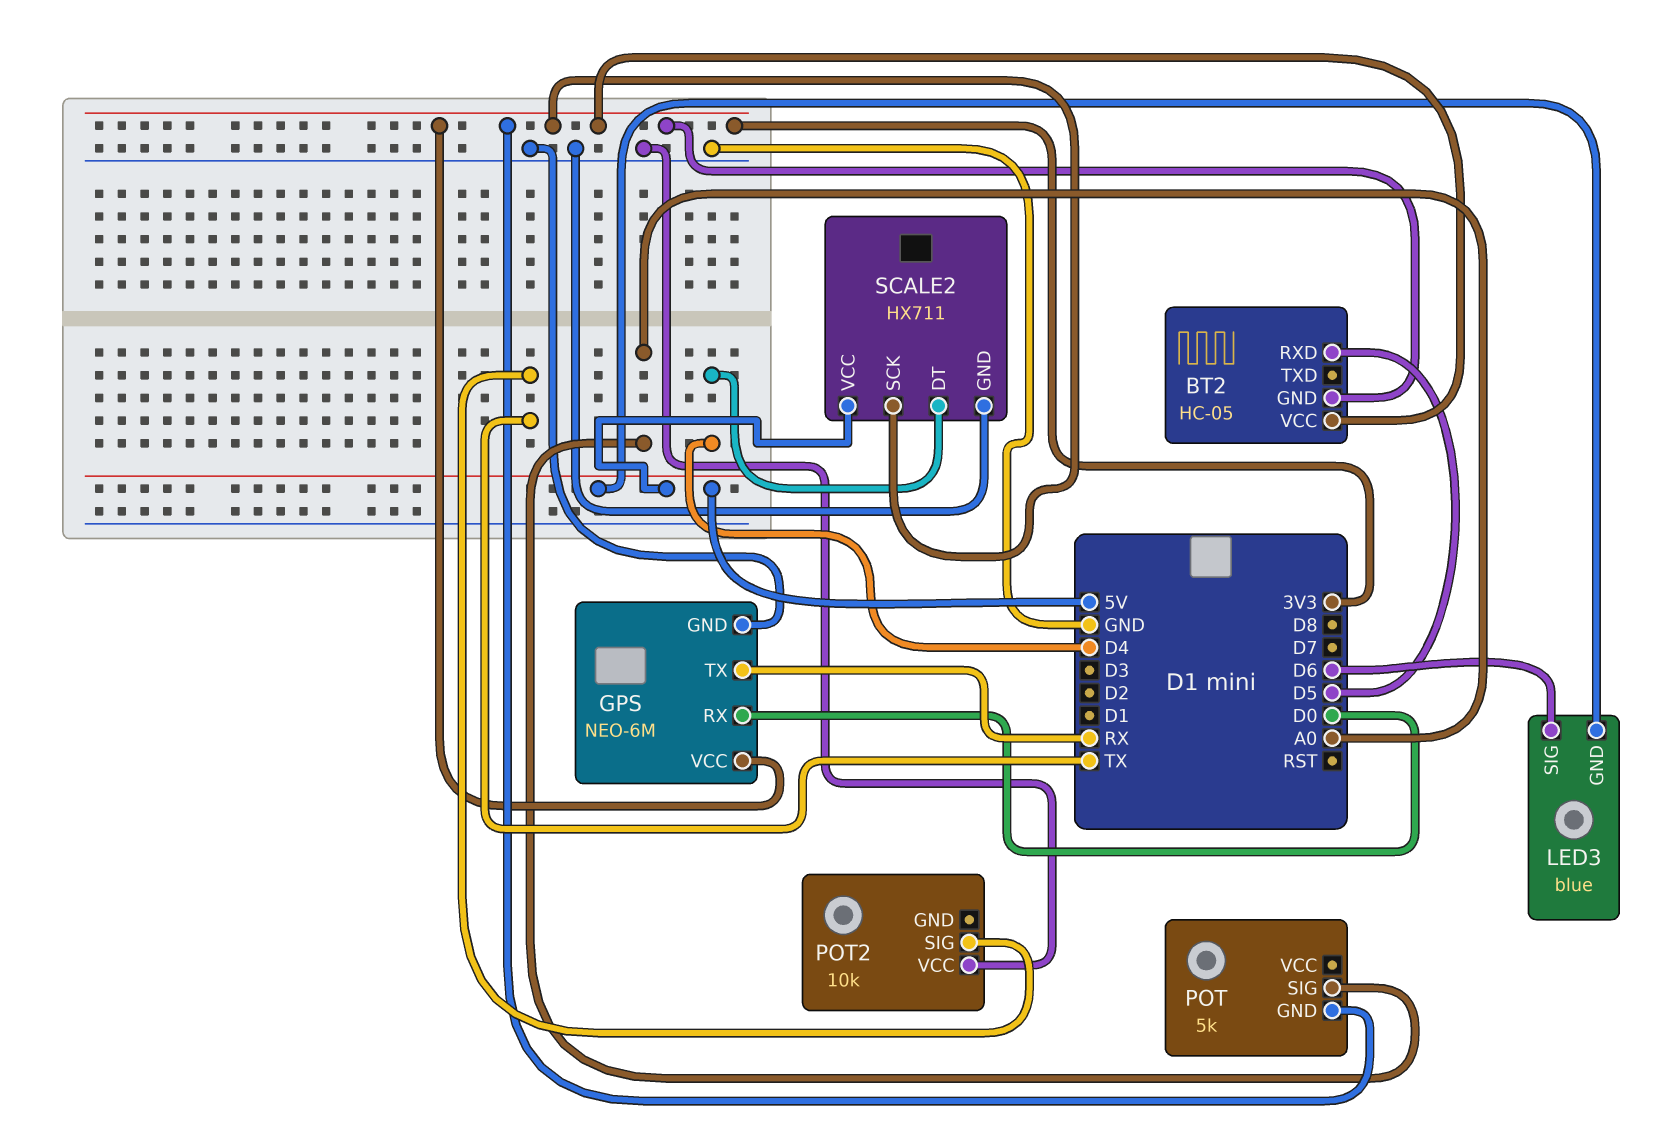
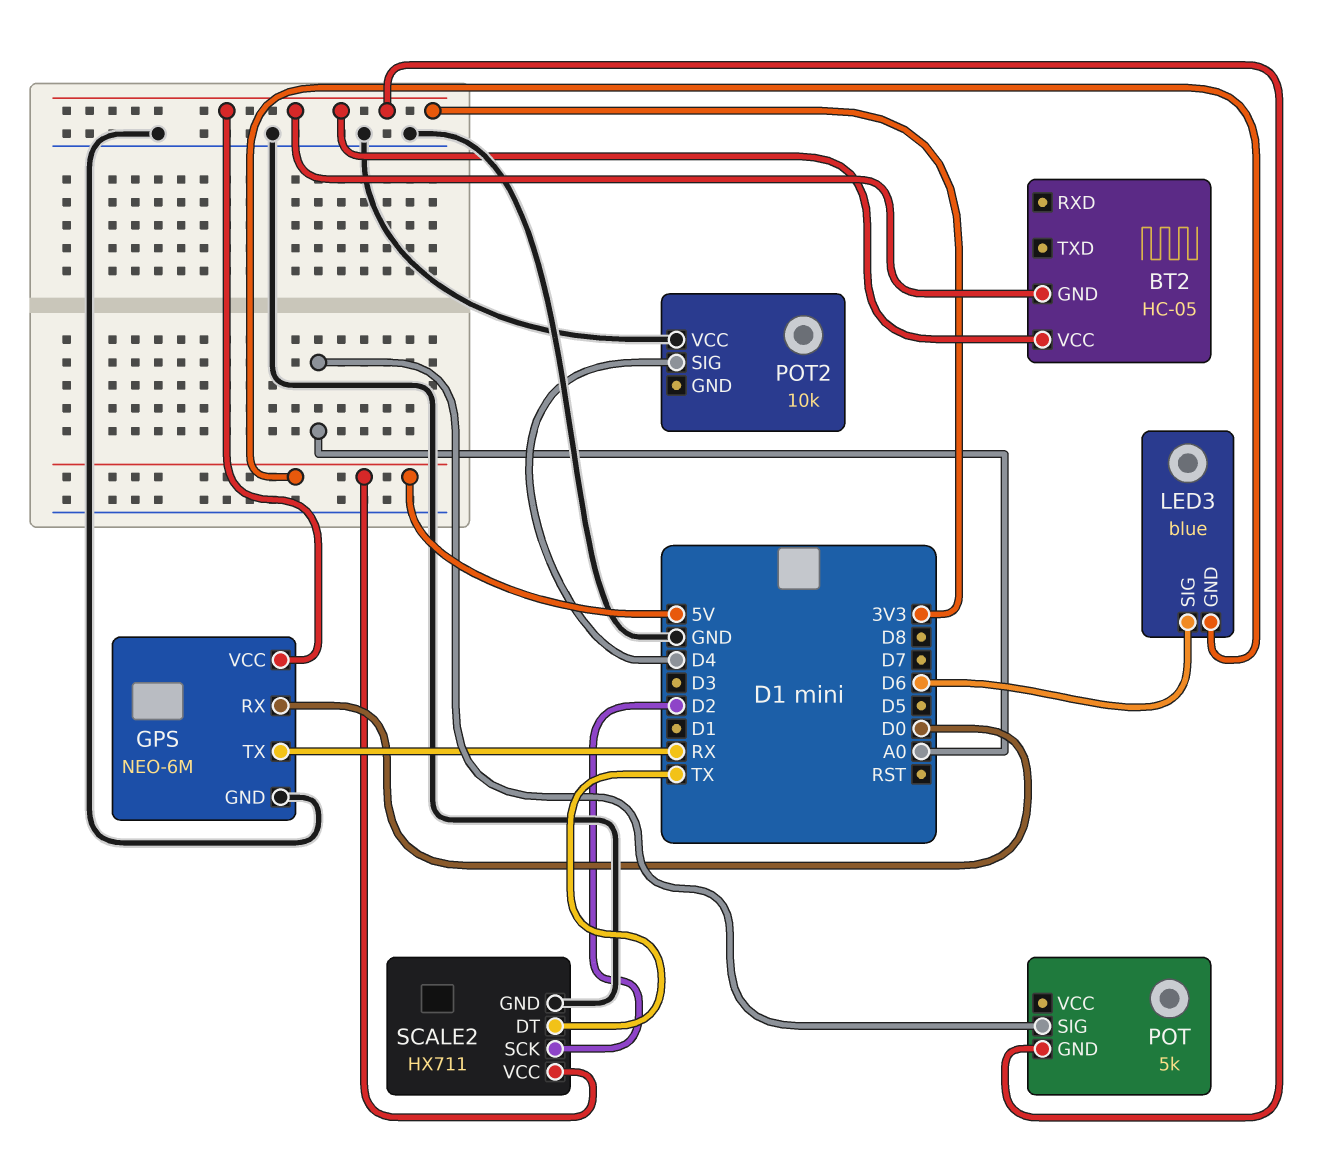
BT2 pin RXD: D5 -> none
POT2 pin SIG: TX -> D4
SCALE2 pin DT: D4 -> TX
SCALE2 pin SCK: 3V3 -> D2

